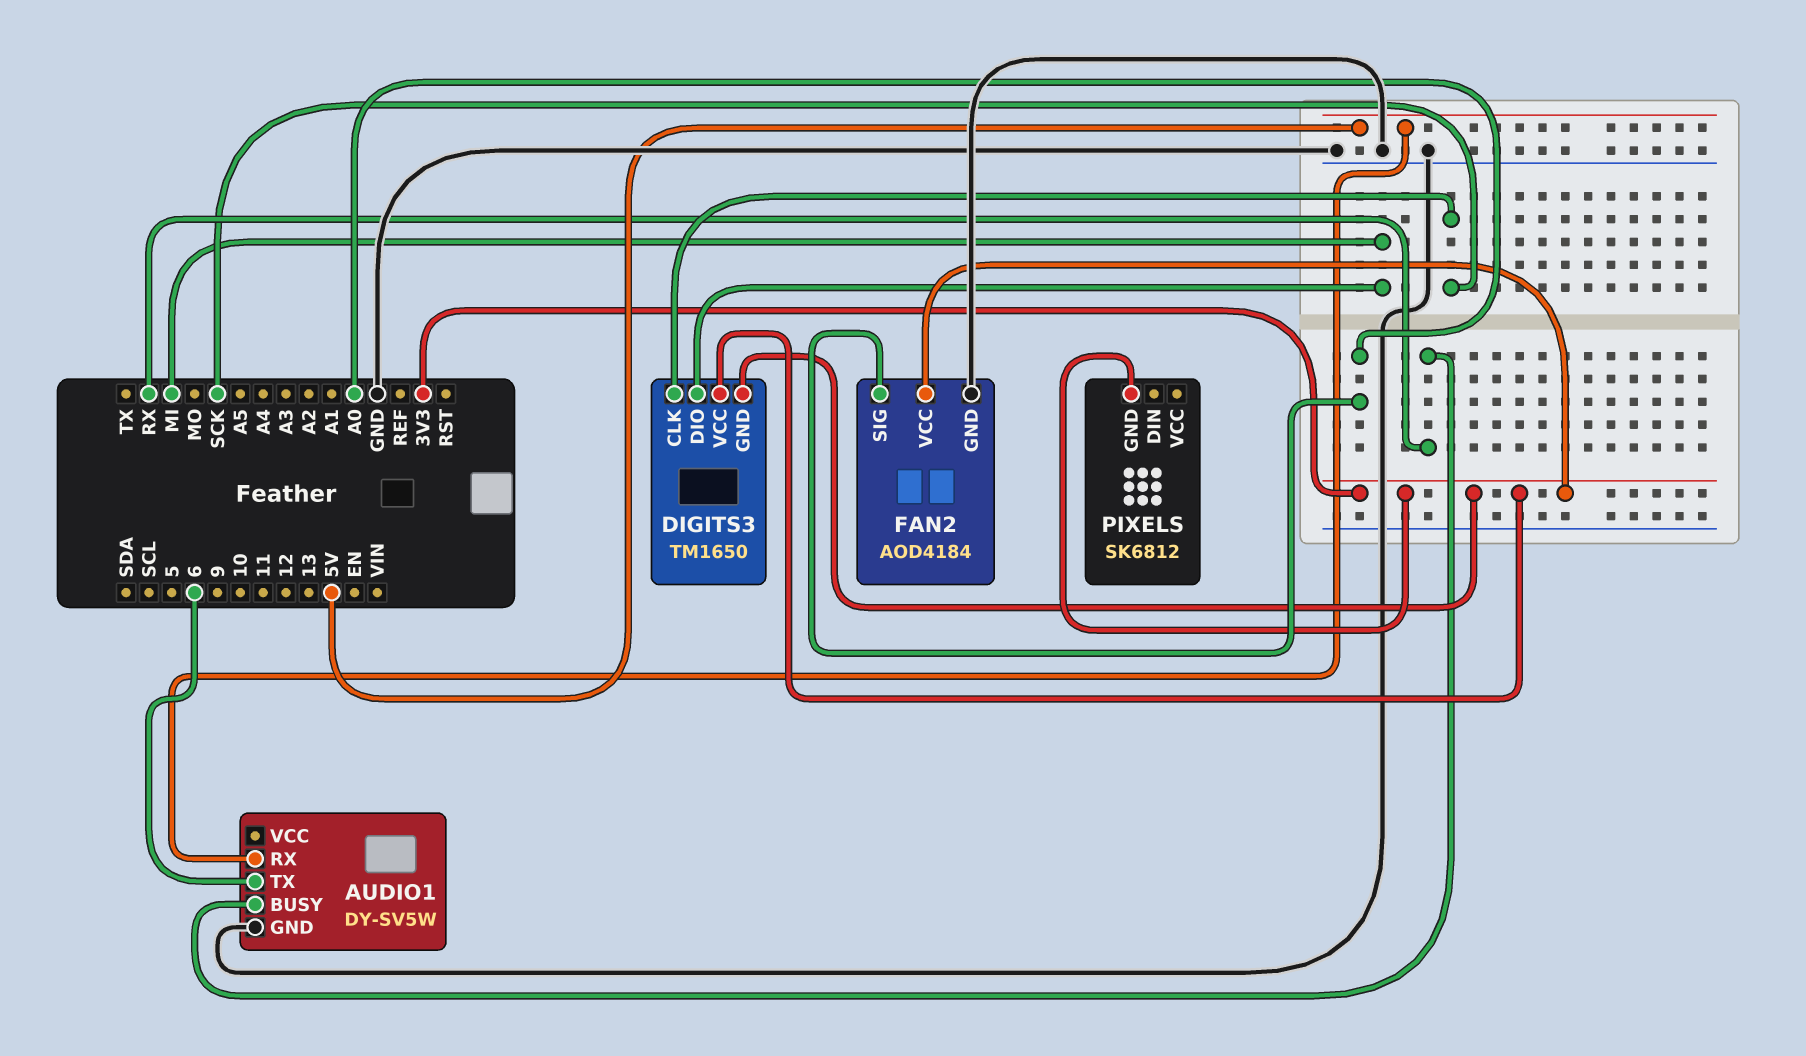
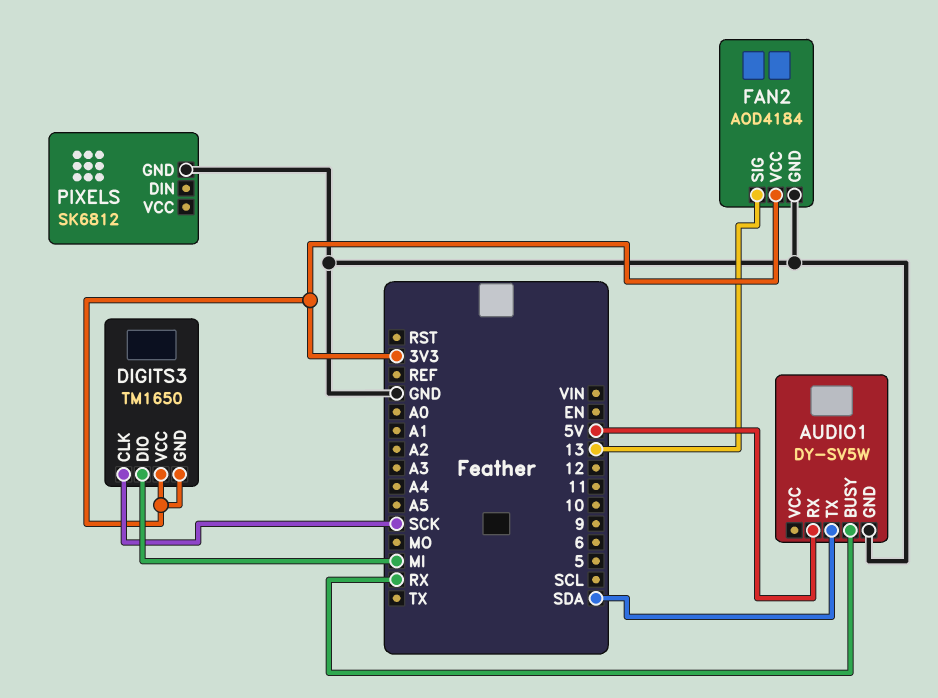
AUDIO1 pin TX: 6 -> SDA
FAN2 pin SIG: A0 -> 13
PIXELS pin GND: 3V3 -> GND

